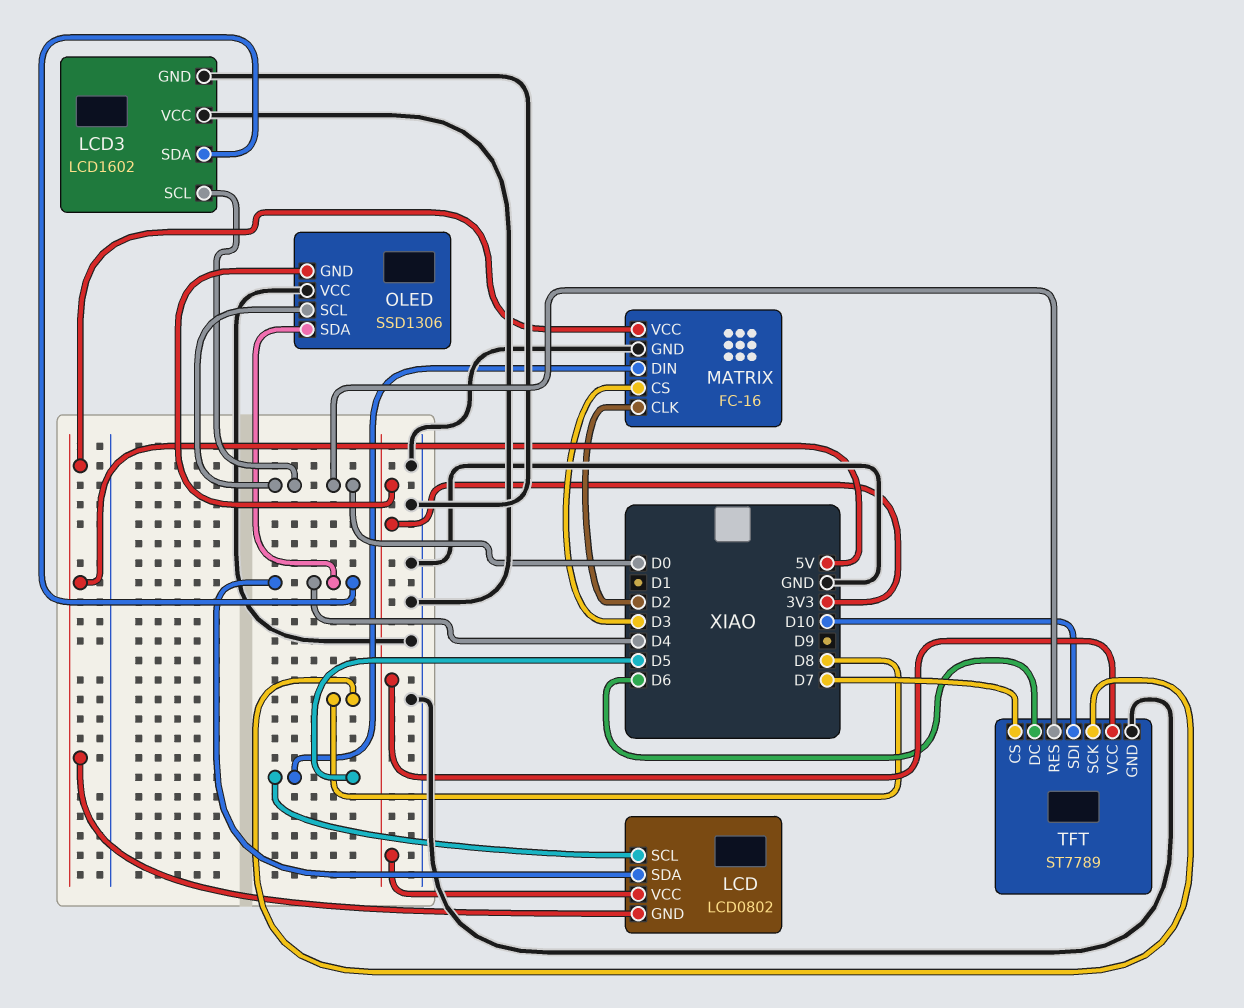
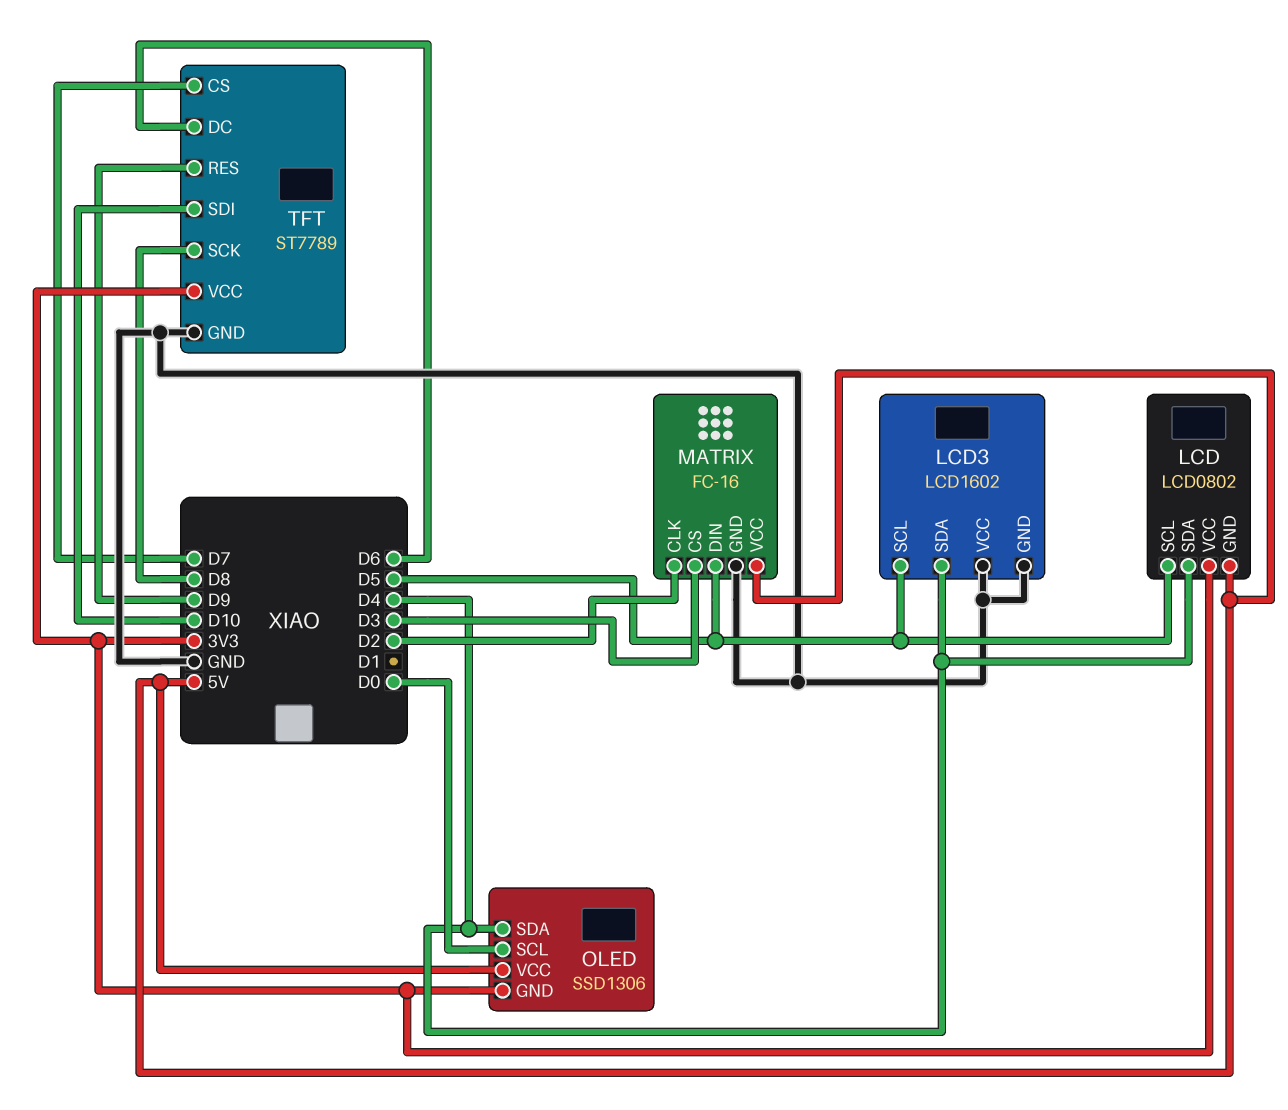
LCD3 pin SCL: D0 -> D5
OLED pin VCC: GND -> 5V
TFT pin RES: D0 -> D9

